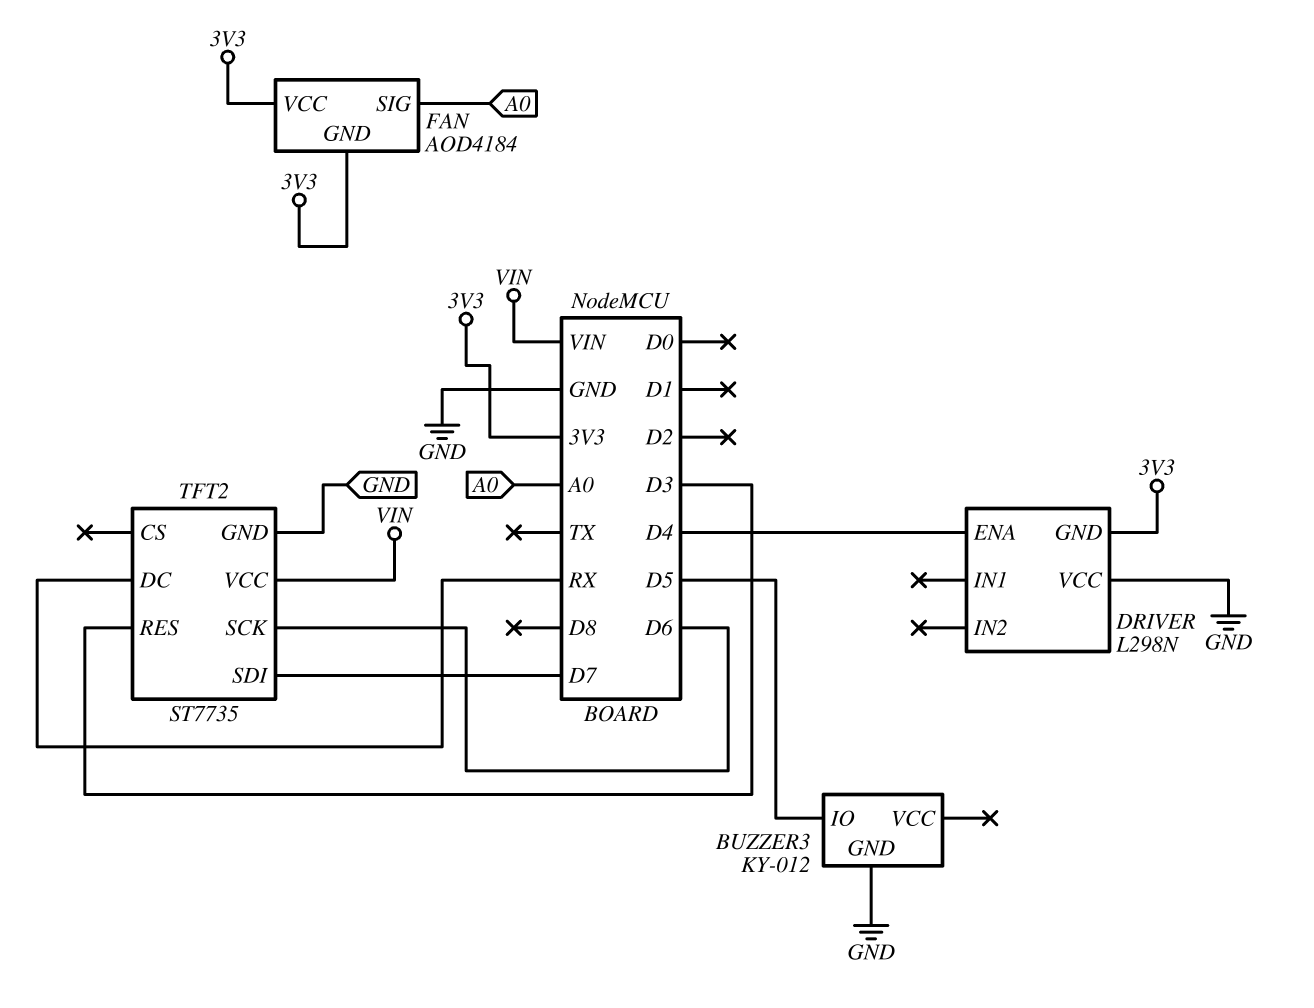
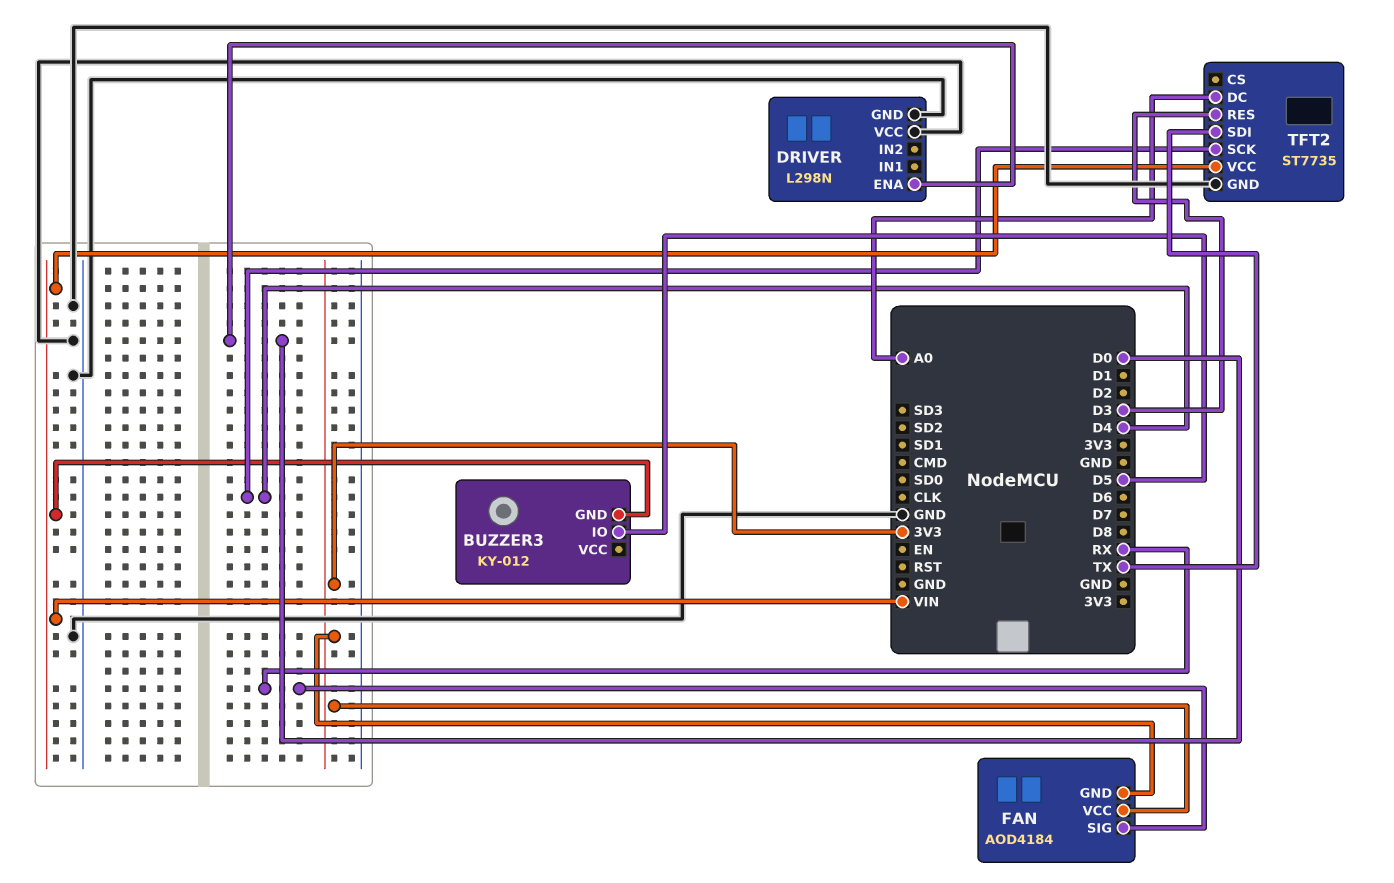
BUZZER3 pin GND: GND -> VIN
DRIVER pin ENA: D4 -> D0
DRIVER pin GND: 3V3 -> GND
FAN pin SIG: A0 -> RX
TFT2 pin DC: RX -> A0
TFT2 pin SCK: D6 -> D4
TFT2 pin SDI: D7 -> TX

